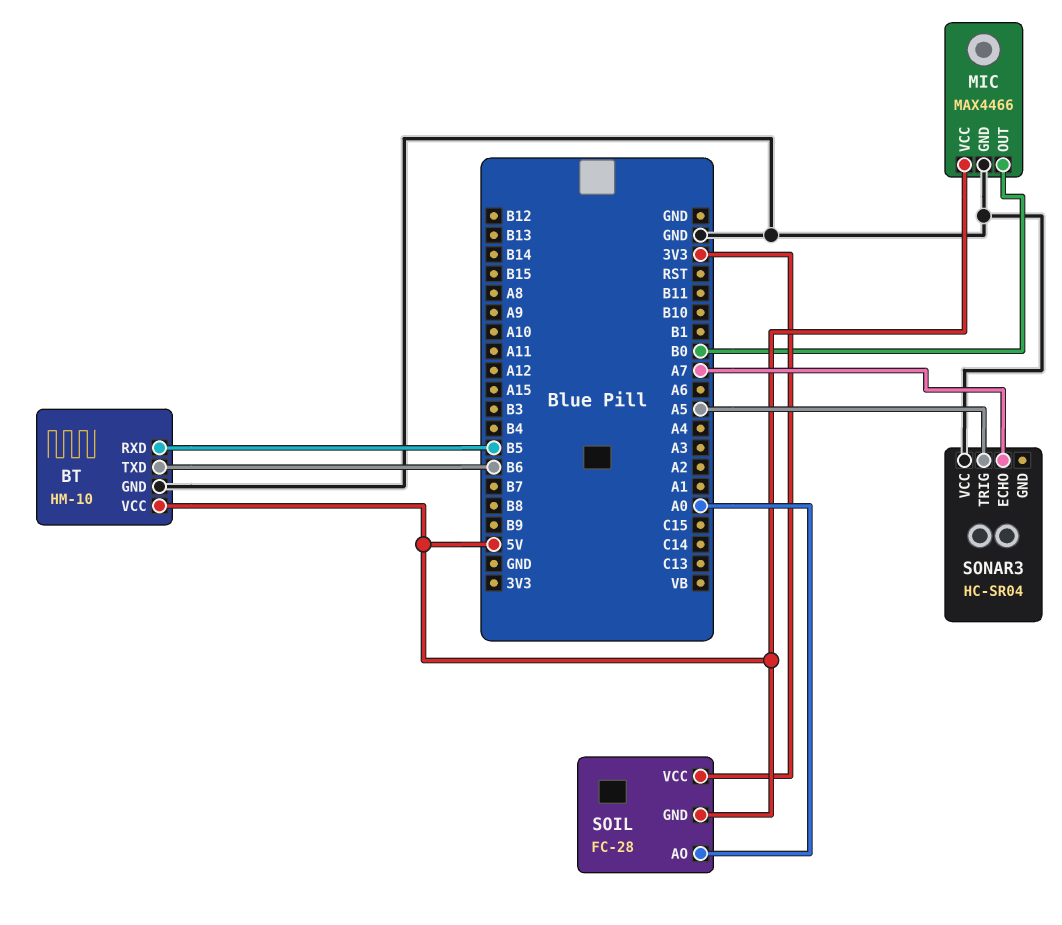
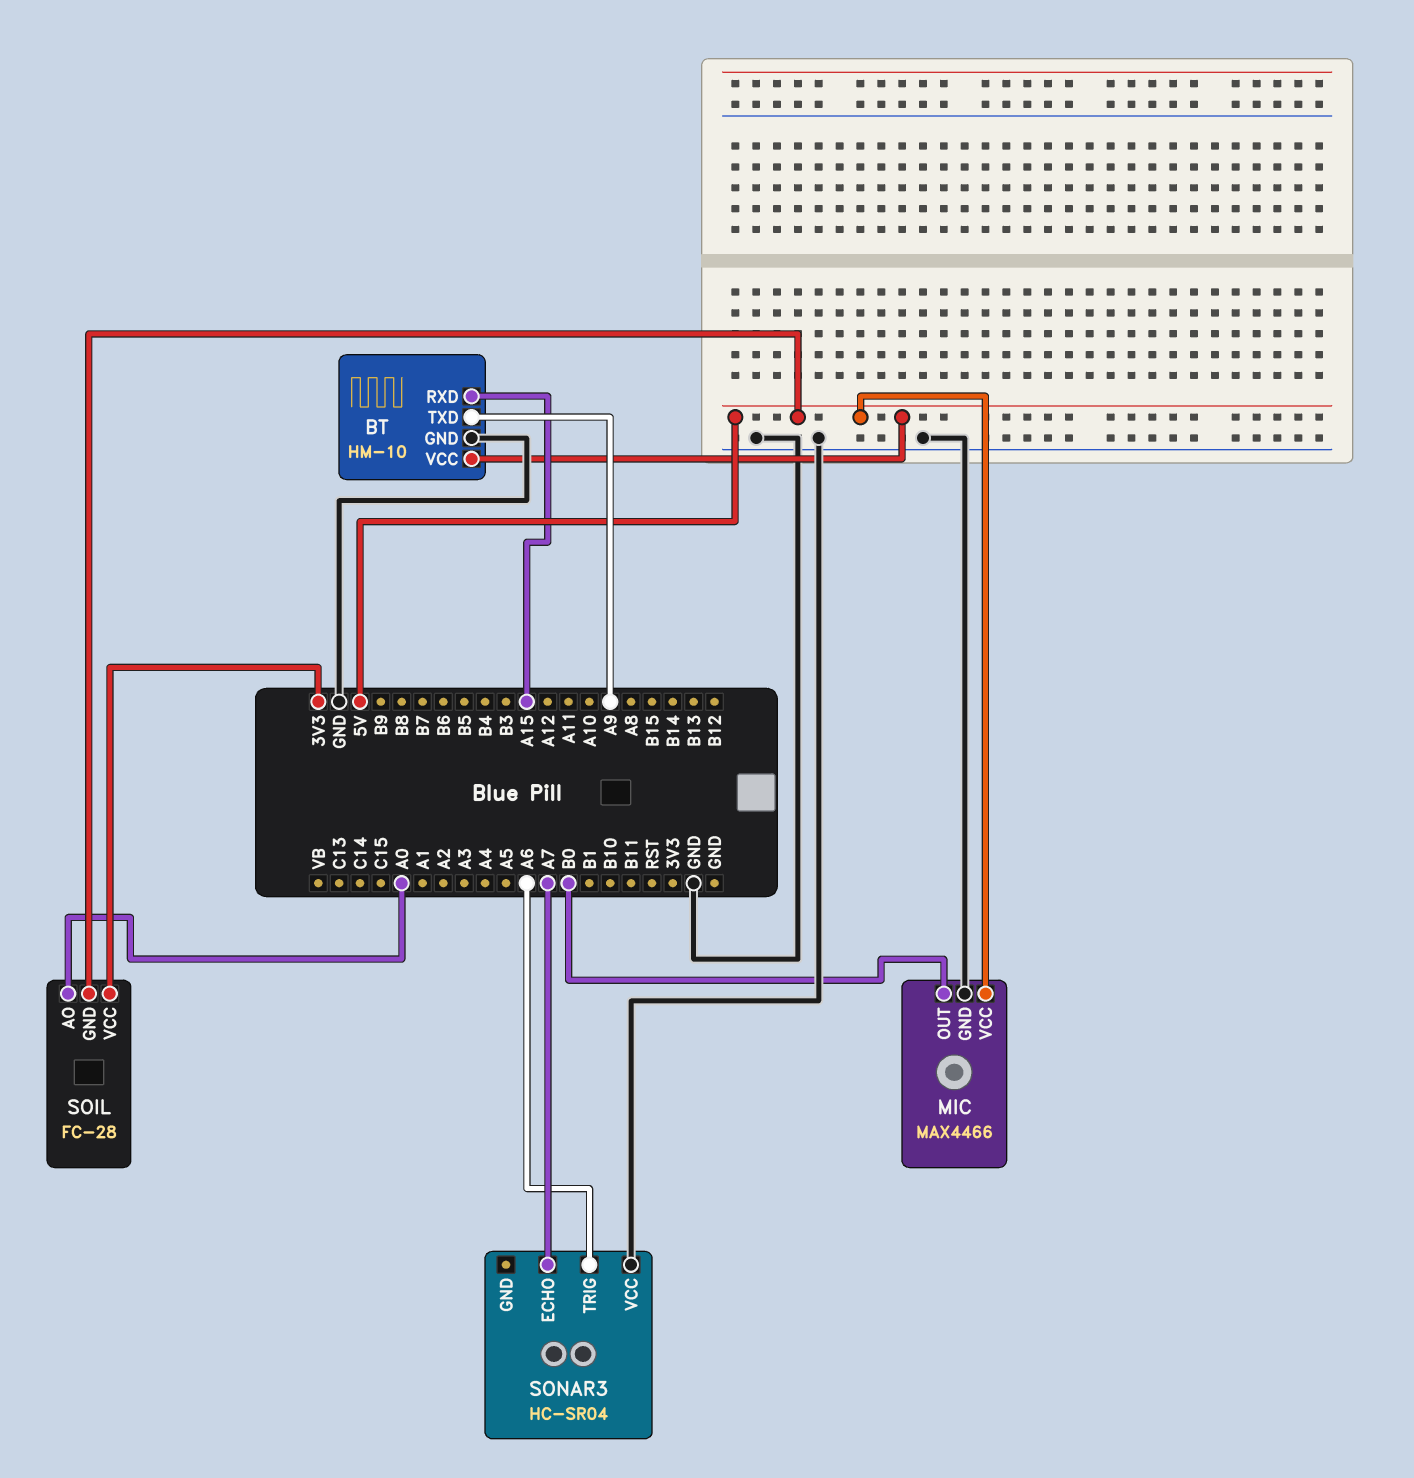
BT pin RXD: B5 -> A15
BT pin TXD: B6 -> A9
SONAR3 pin TRIG: A5 -> A6

